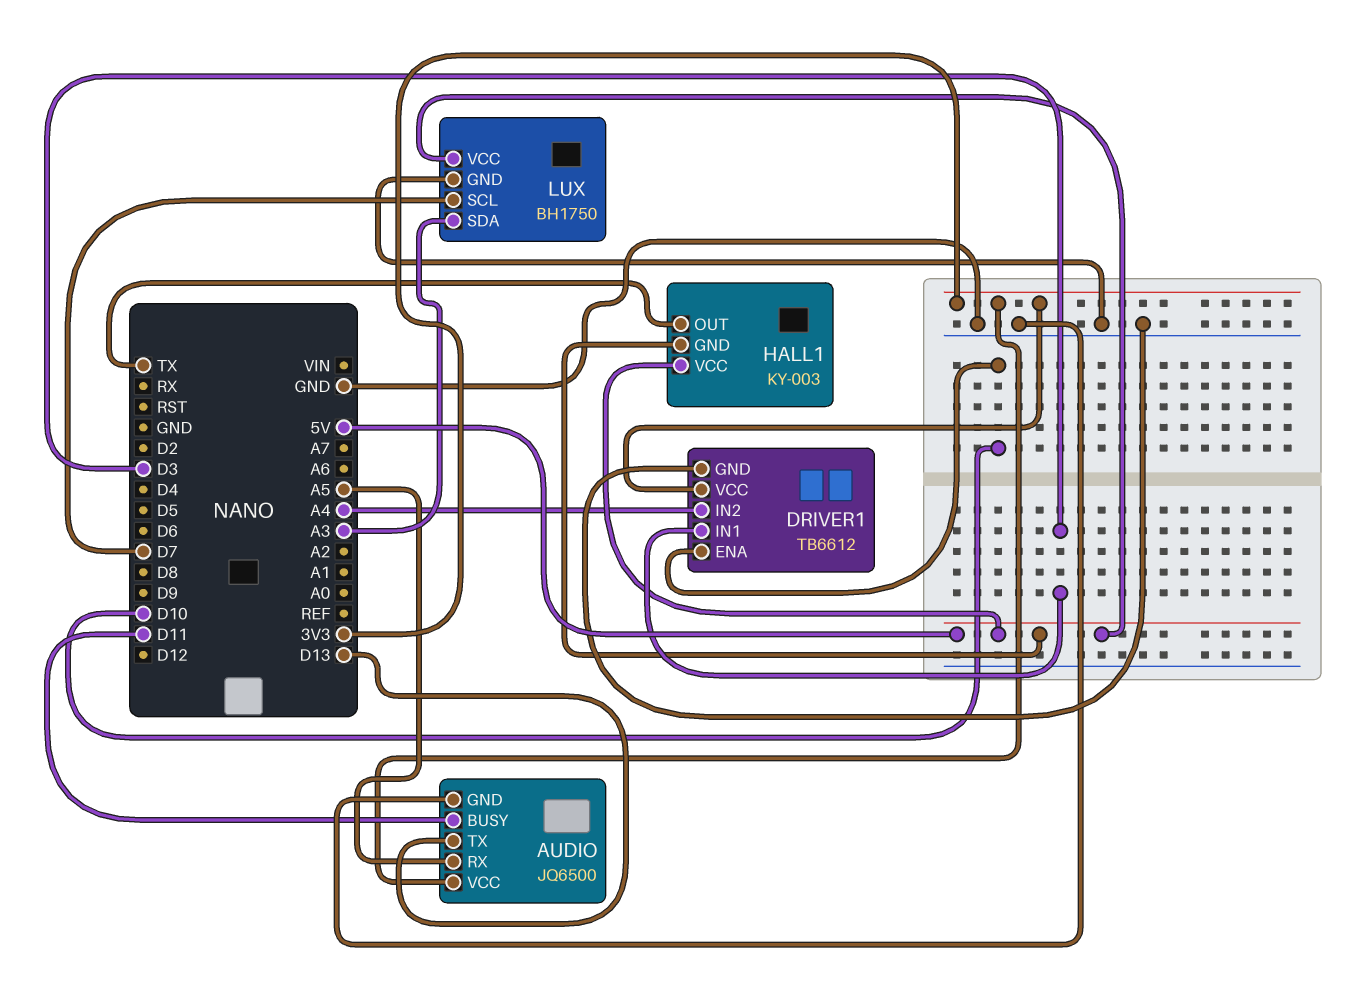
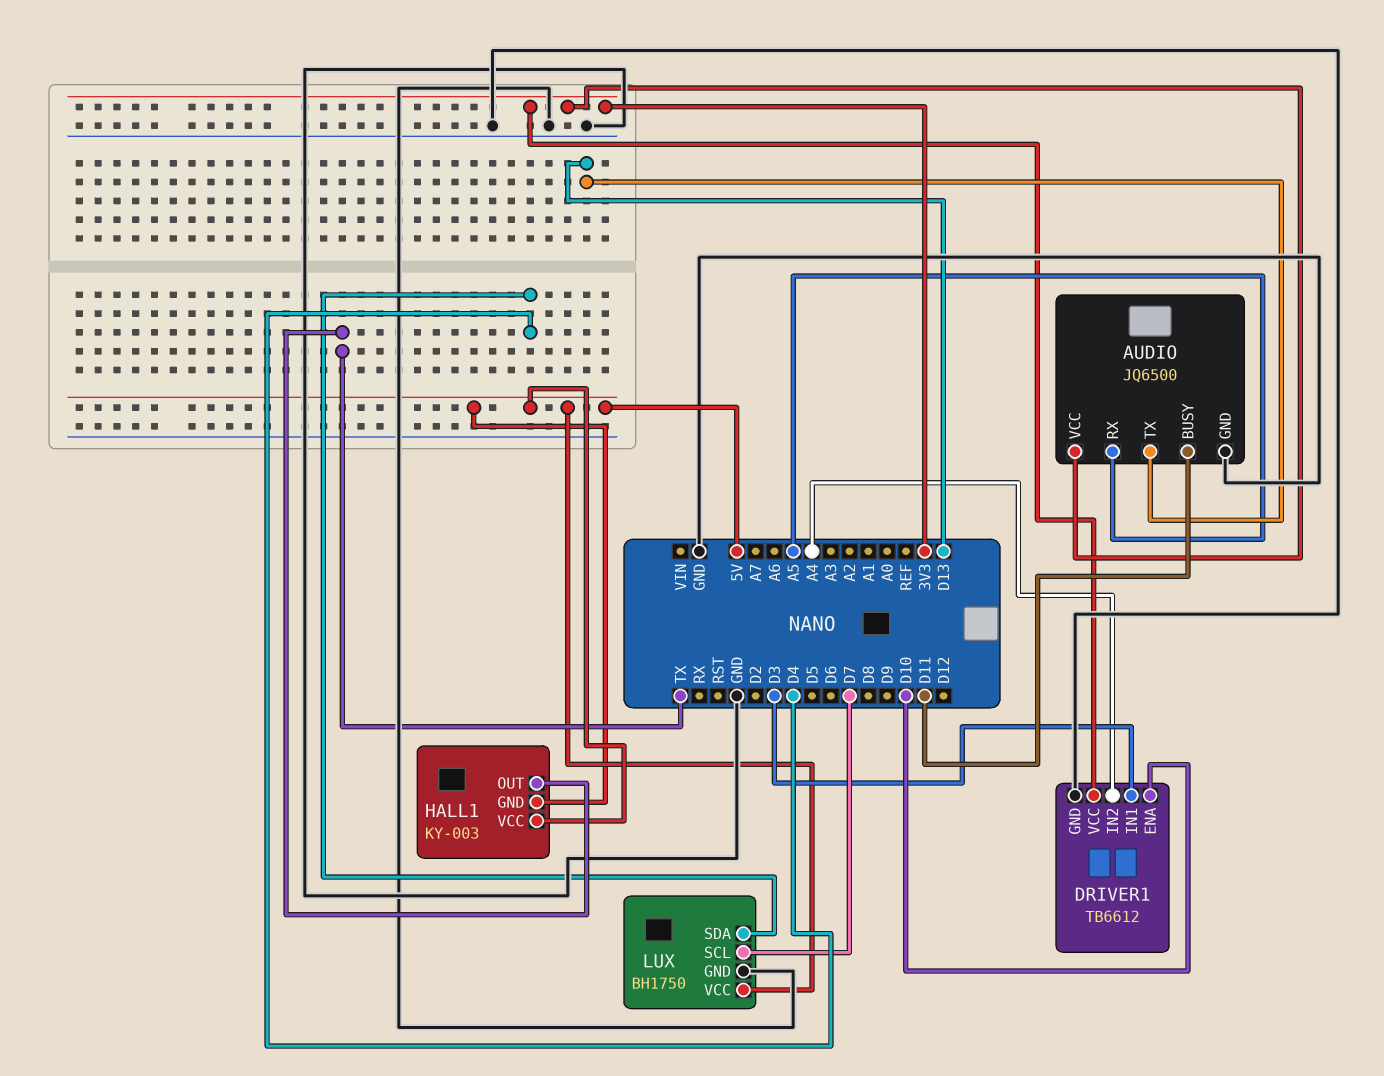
LUX pin SDA: A3 -> D4

